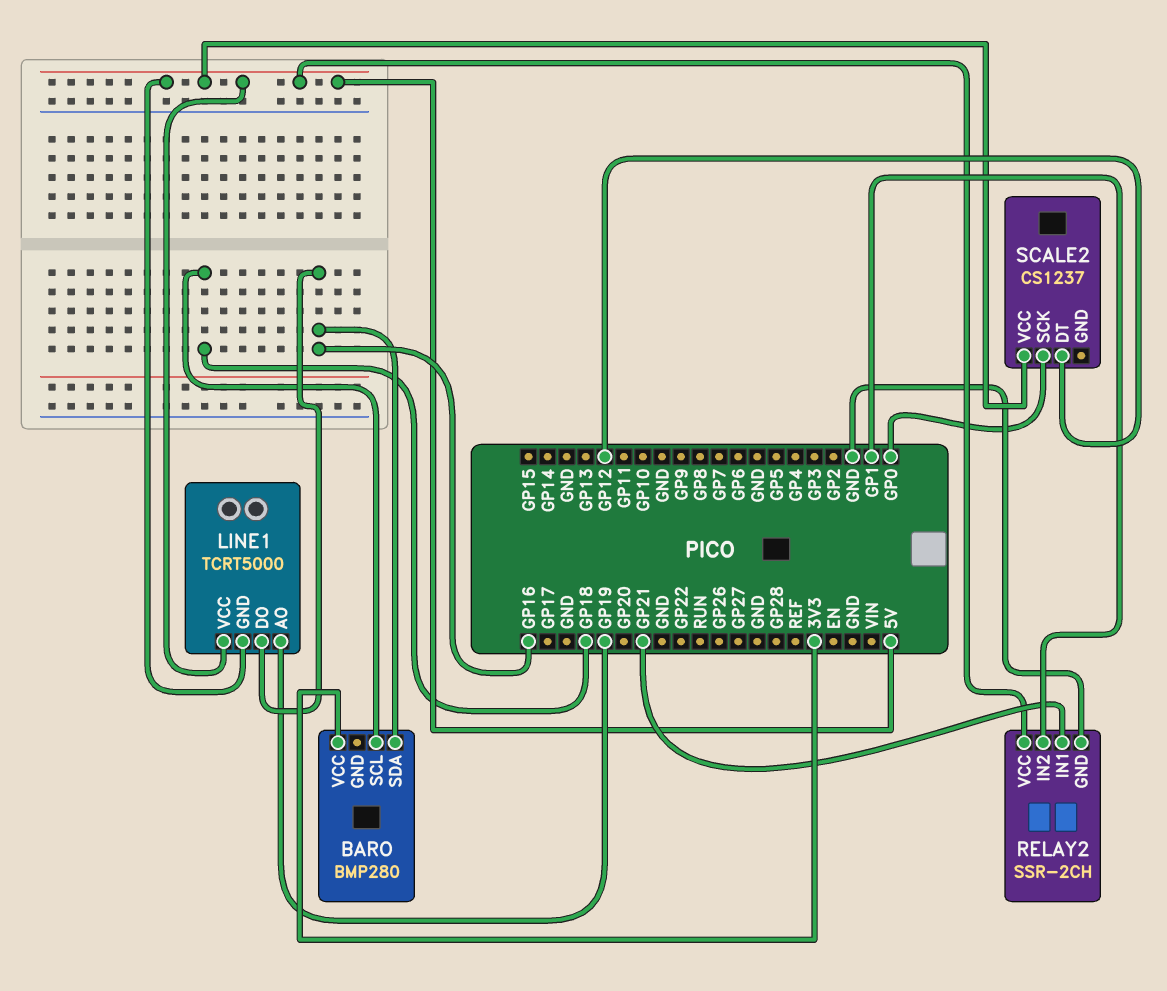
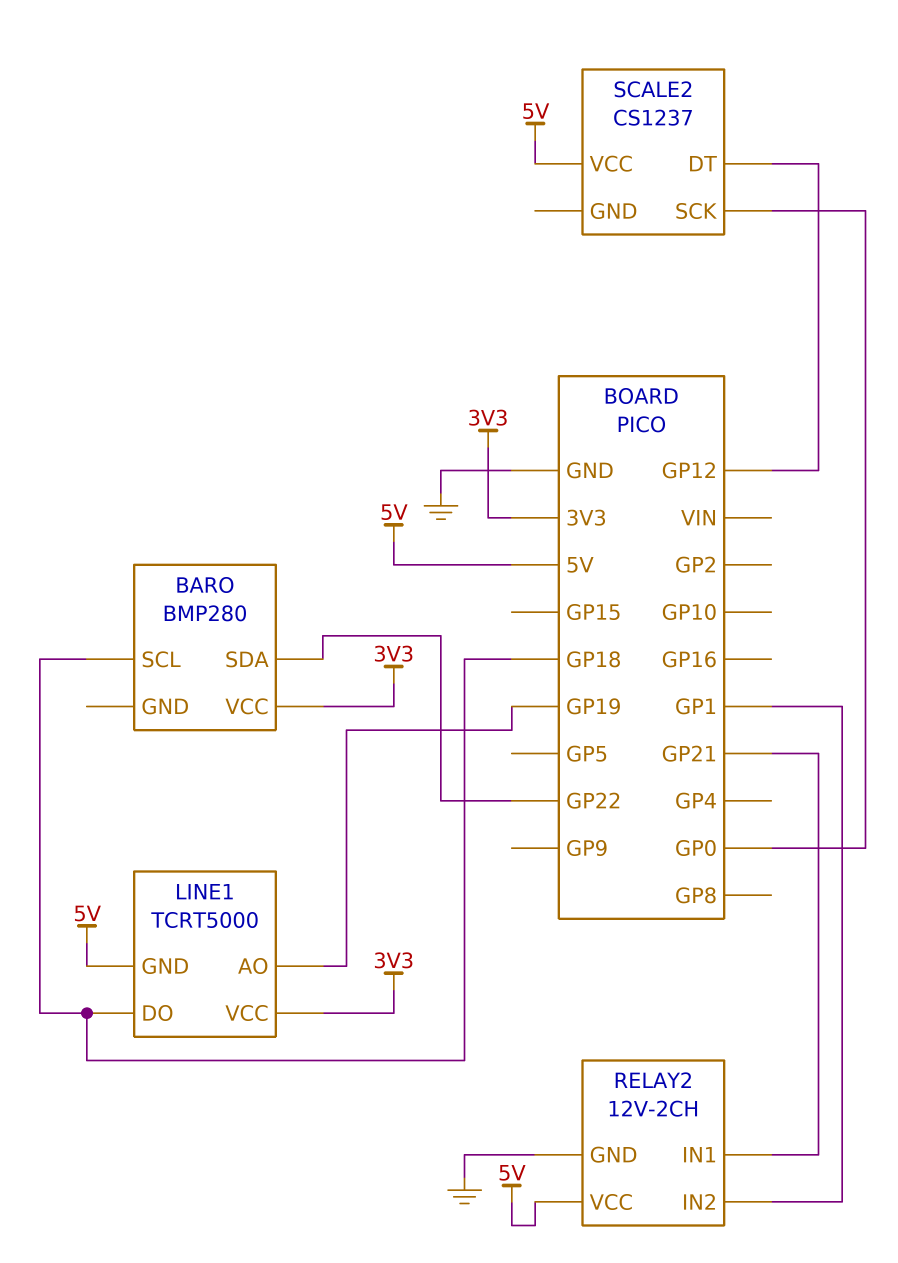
BARO pin SDA: GP16 -> GP22
LINE1 pin DO: GP16 -> GP18
LINE1 pin VCC: 5V -> 3V3
RELAY2: SSR-2CH -> 12V-2CH

